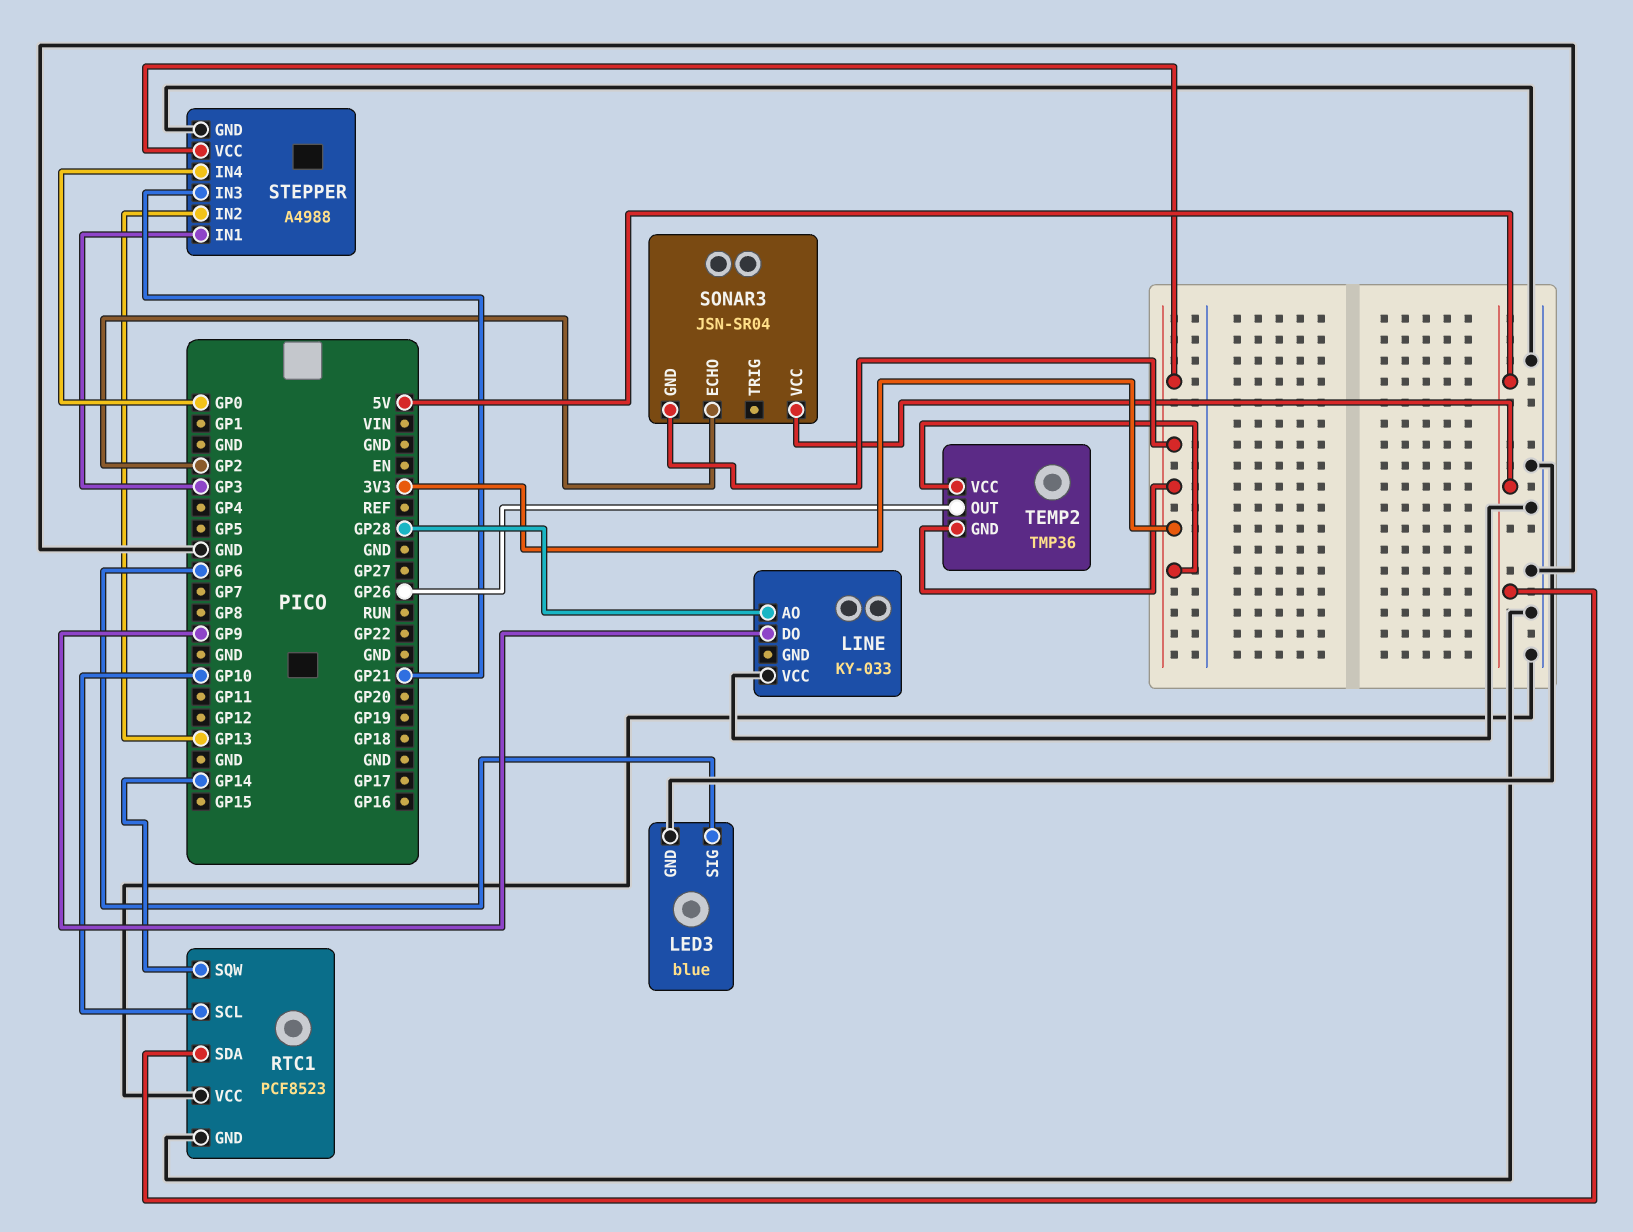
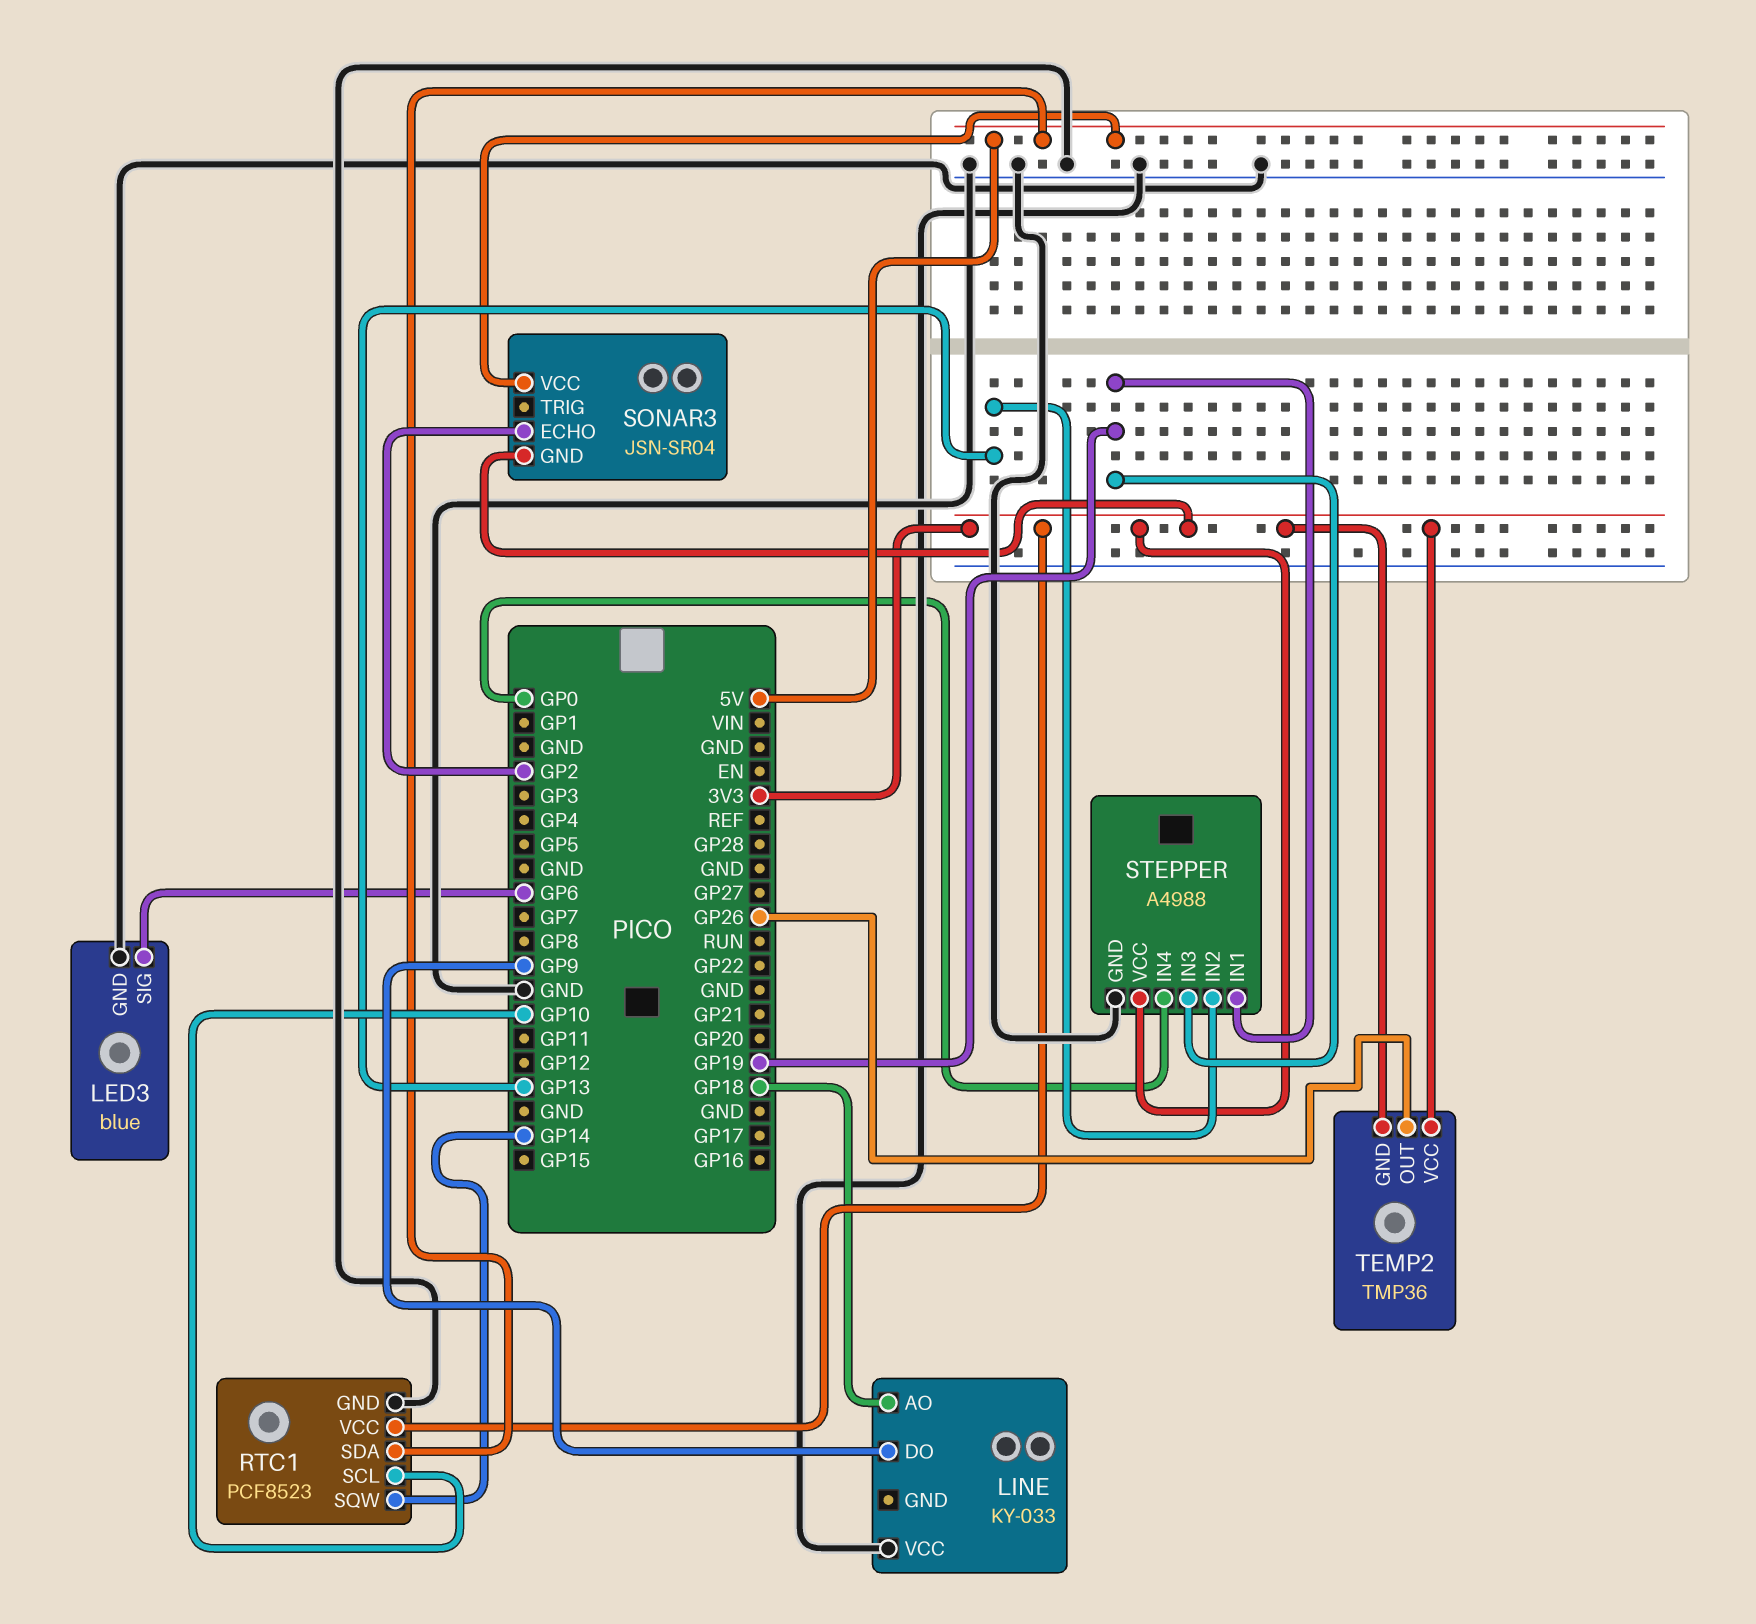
LINE pin AO: GP28 -> GP18
RTC1 pin VCC: GND -> 3V3
STEPPER pin IN1: GP3 -> GP19
STEPPER pin IN3: GP21 -> GP19

